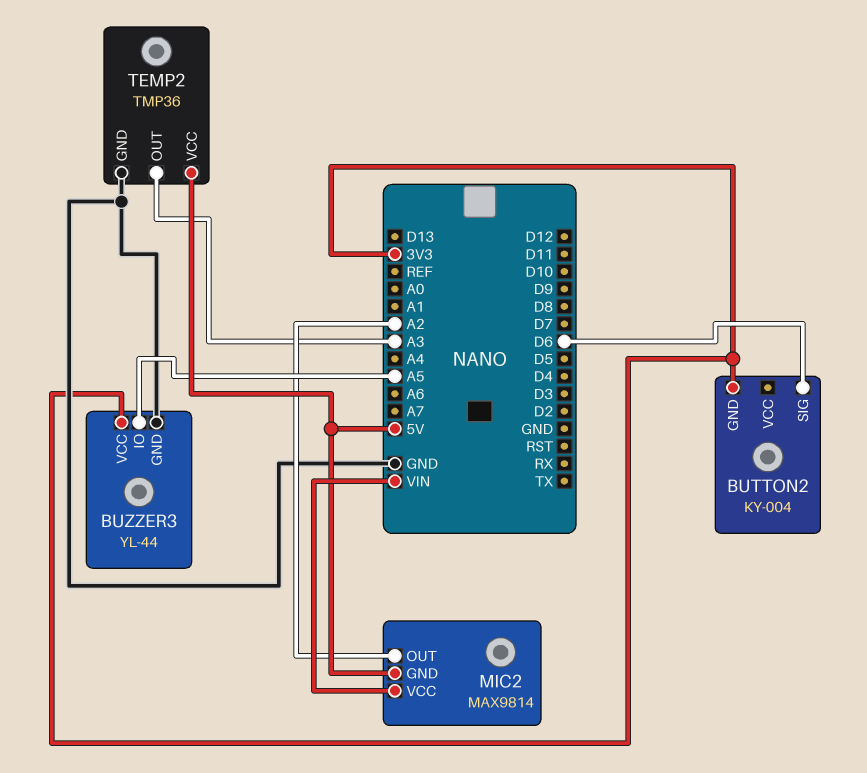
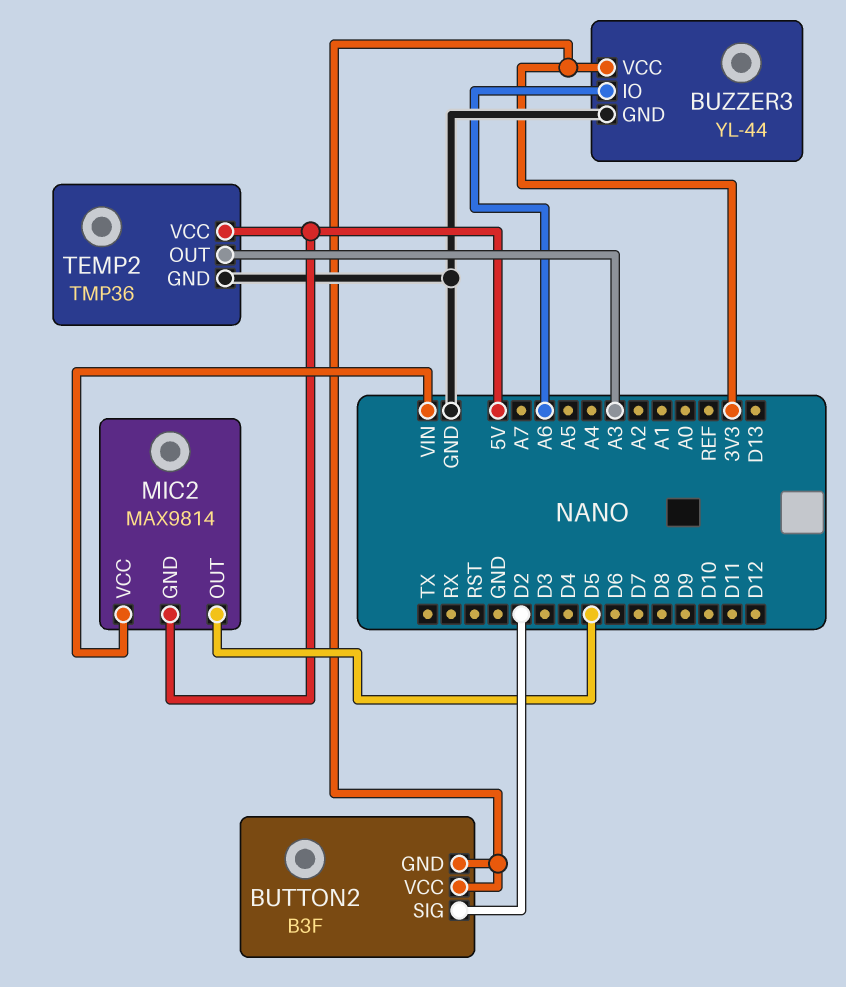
BUTTON2: KY-004 -> B3F
BUTTON2 pin SIG: D6 -> D2
BUTTON2 pin VCC: none -> 3V3
BUZZER3 pin IO: A5 -> A6
MIC2 pin OUT: A2 -> D5

